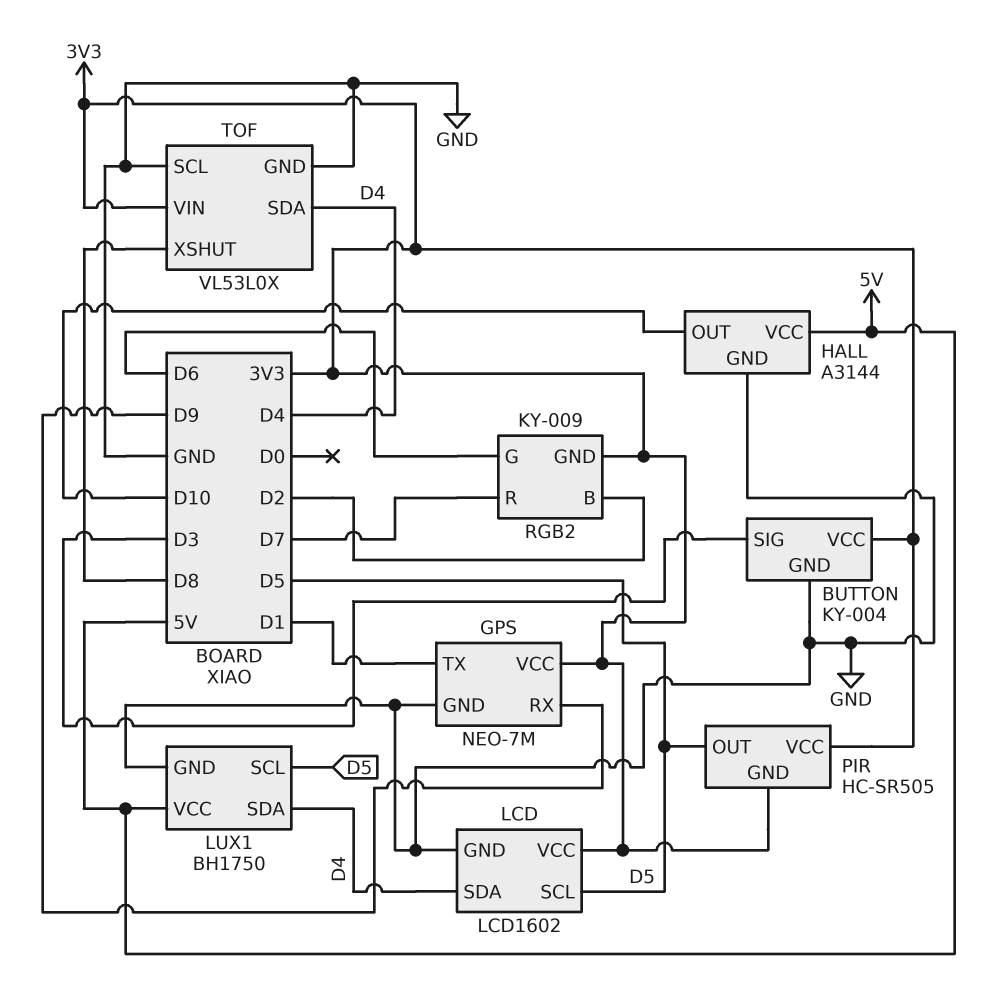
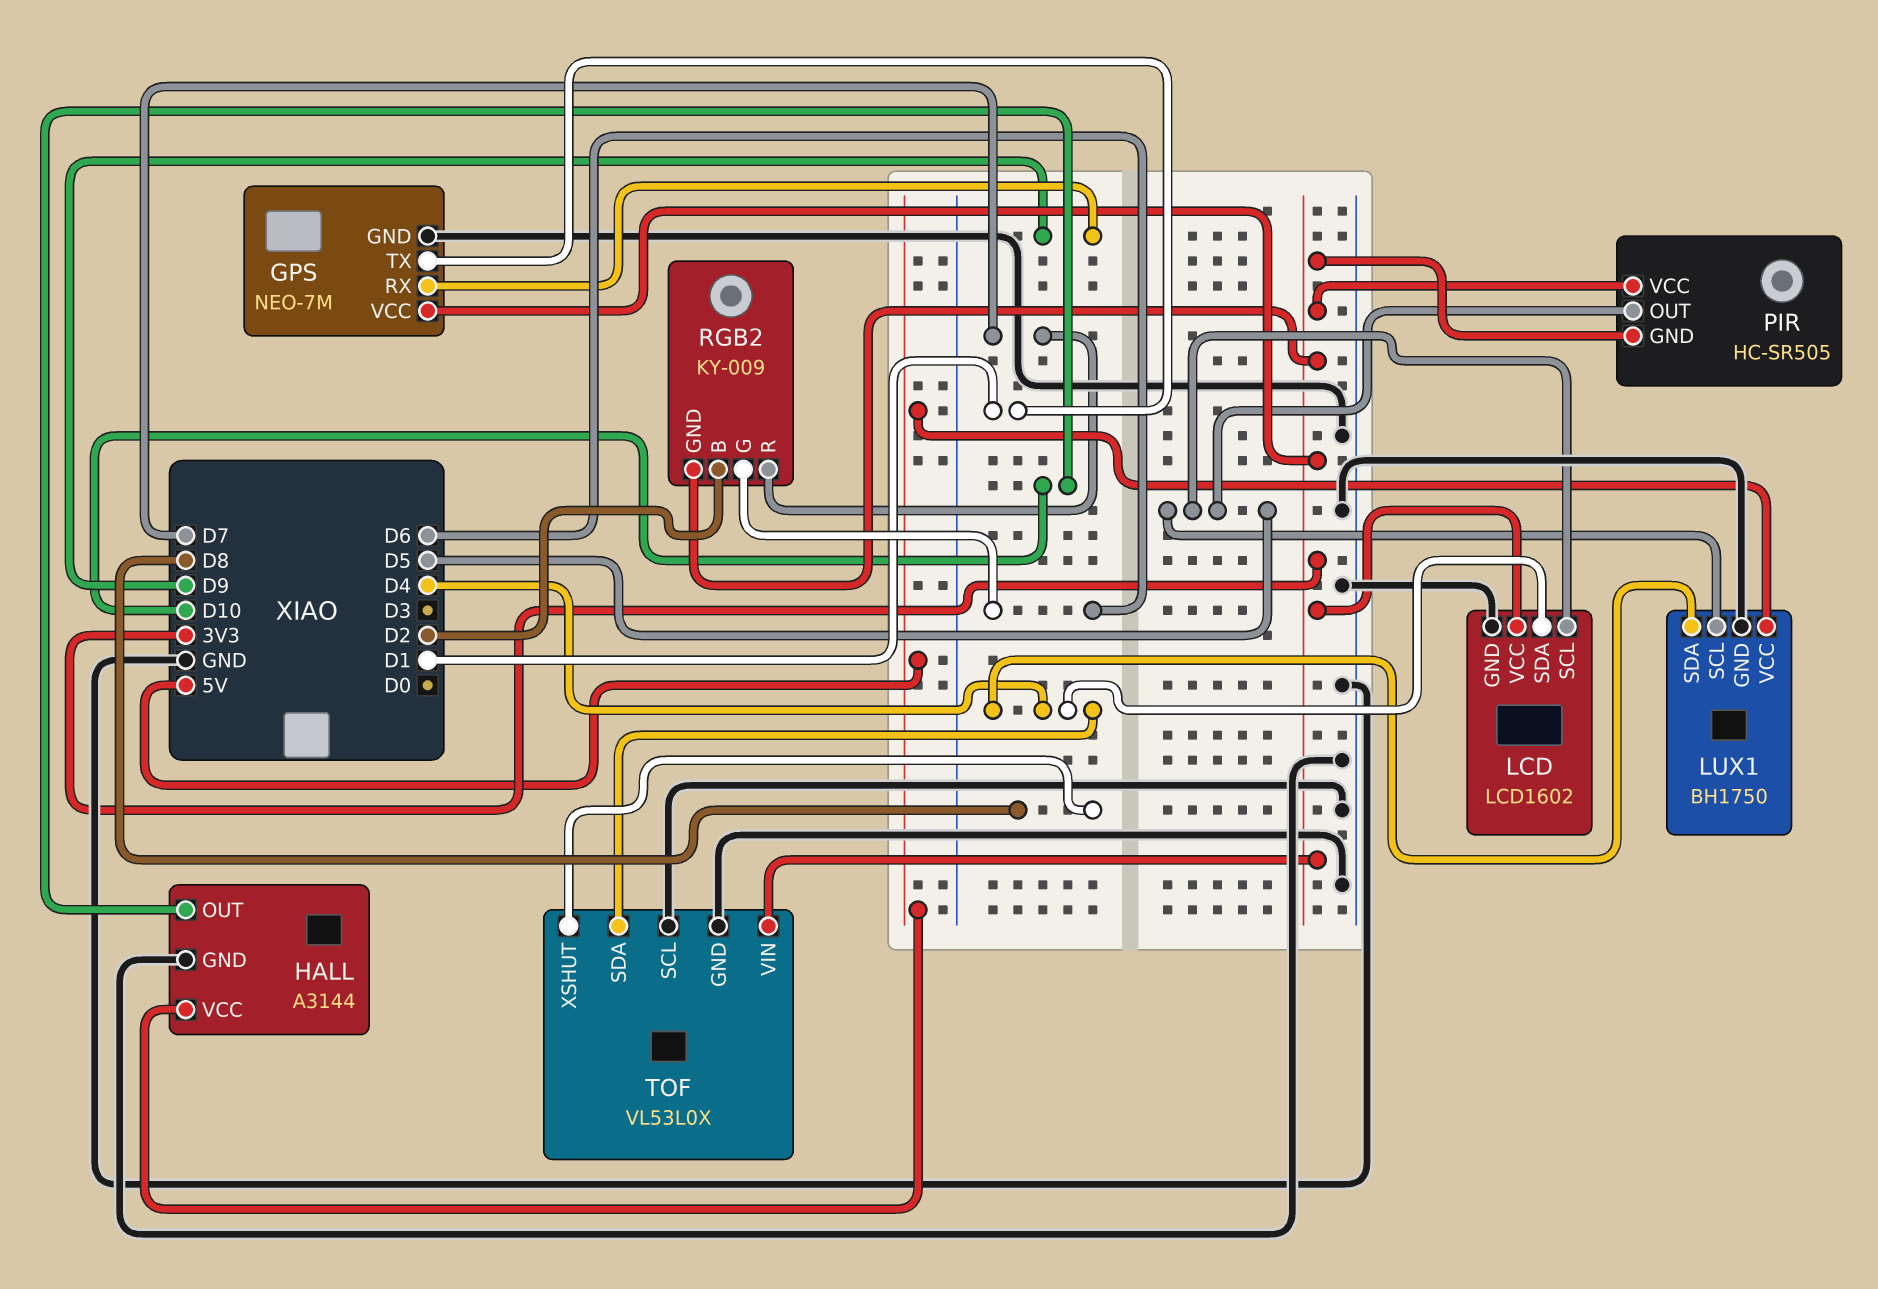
BUTTON: KY-004 -> none
BUTTON pin GND: GND -> none
BUTTON pin SIG: D3 -> none
BUTTON pin VCC: 3V3 -> none

